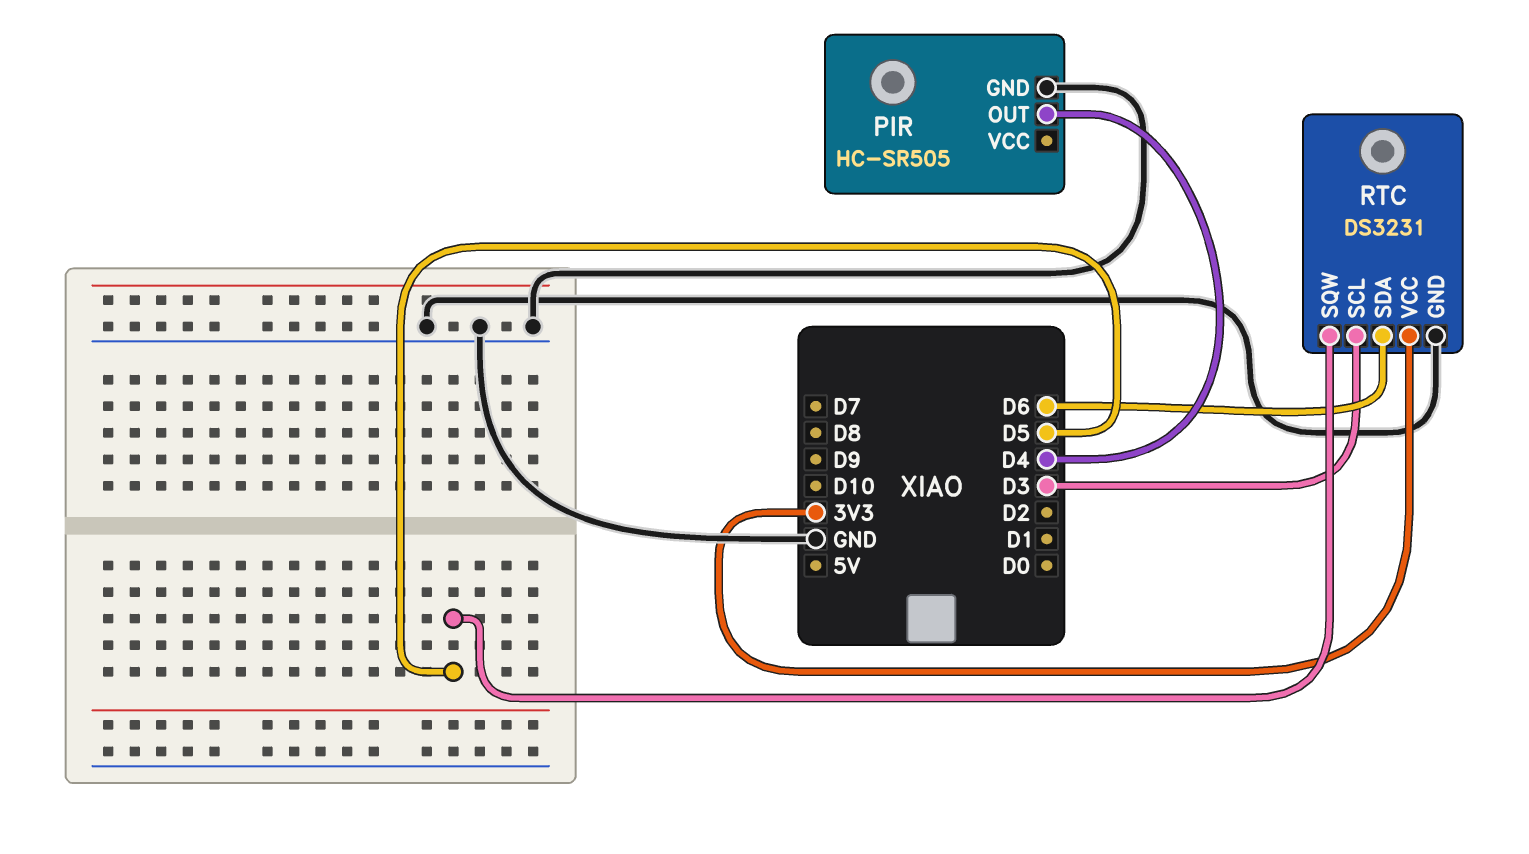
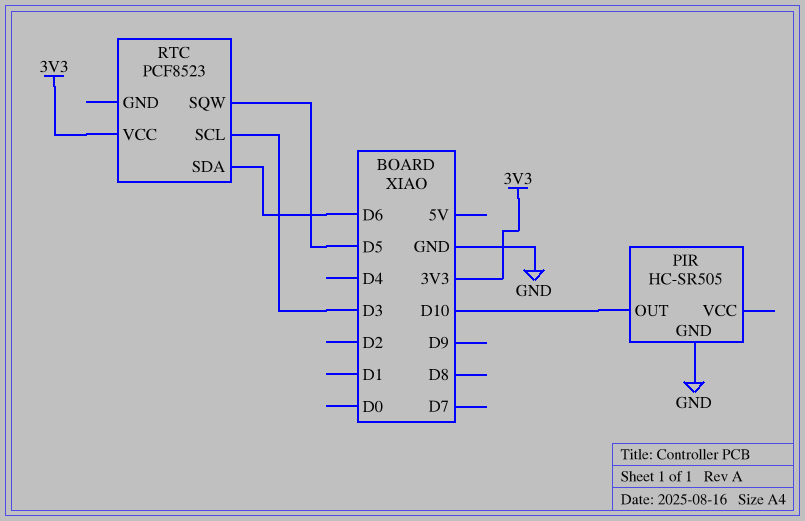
PIR pin OUT: D4 -> D10
RTC: DS3231 -> PCF8523
RTC pin GND: GND -> none

